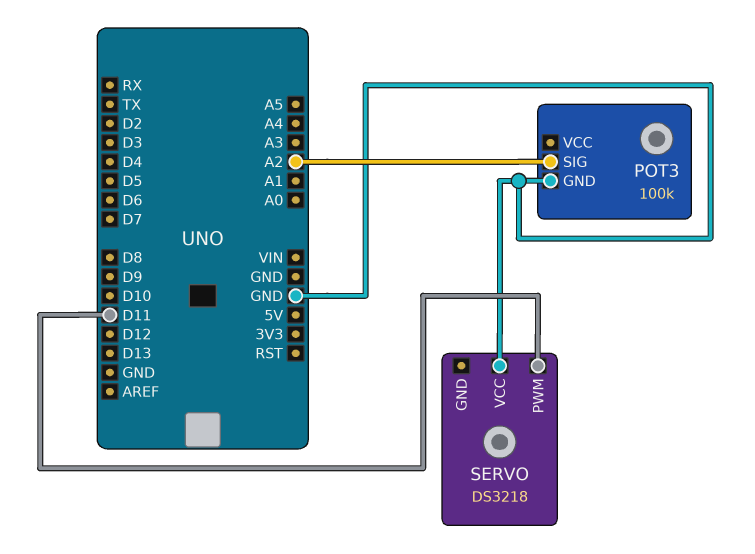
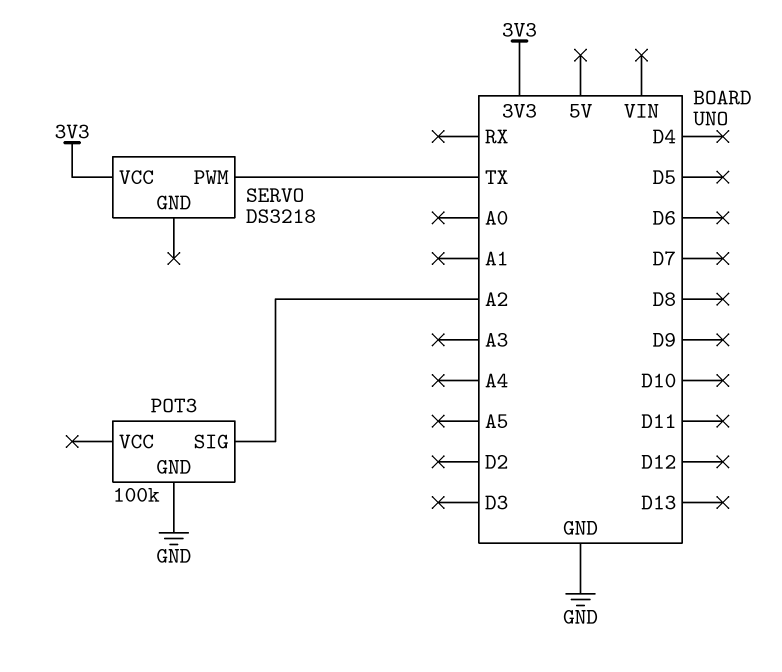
SERVO pin PWM: D11 -> TX
SERVO pin VCC: GND -> 3V3

